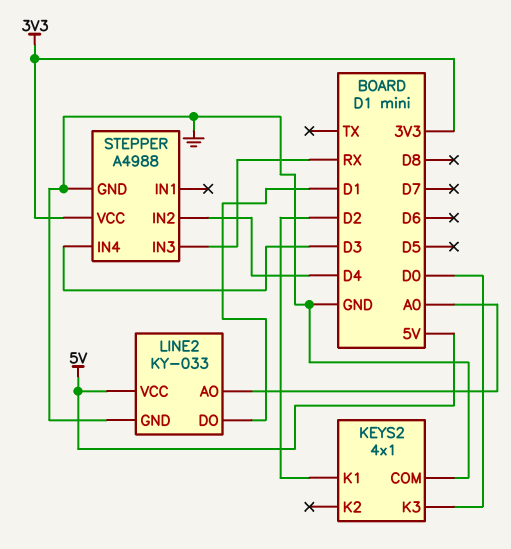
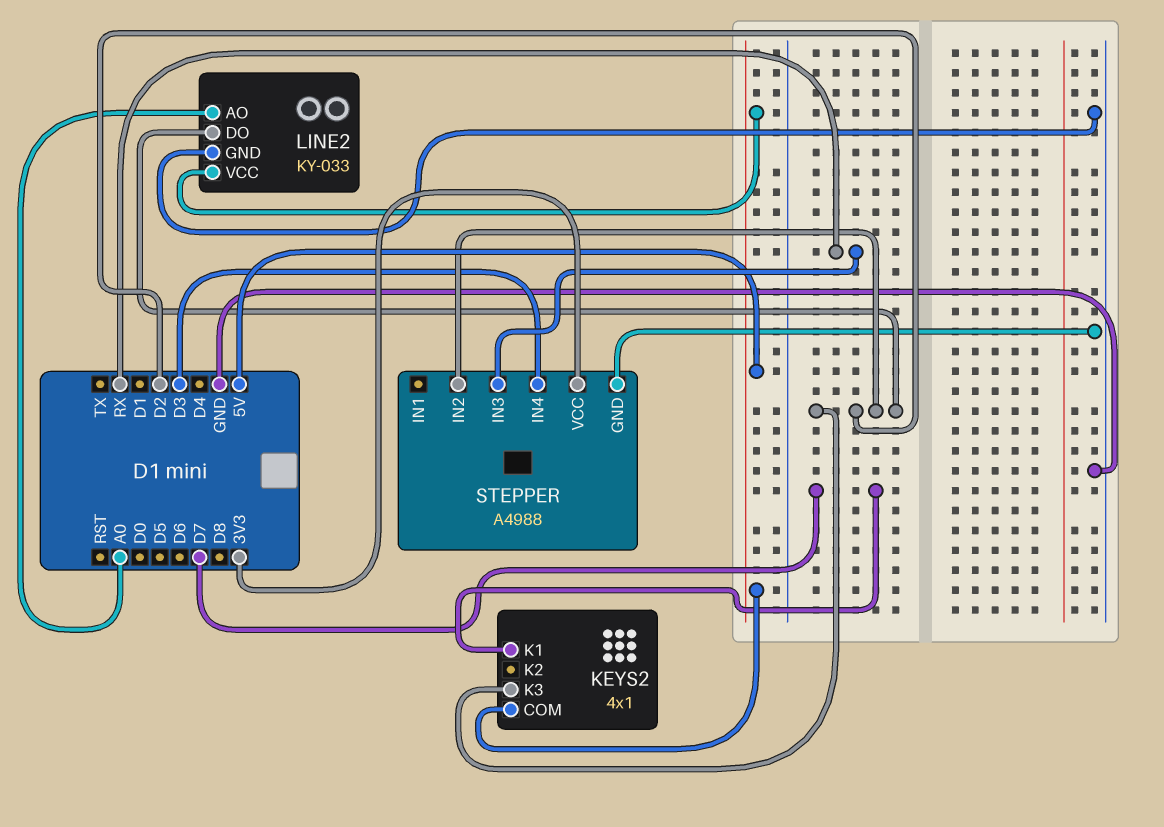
KEYS2 pin COM: GND -> 5V
KEYS2 pin K1: D2 -> D7
KEYS2 pin K3: D0 -> D2
LINE2 pin DO: D1 -> D2
STEPPER pin IN2: D4 -> D2

